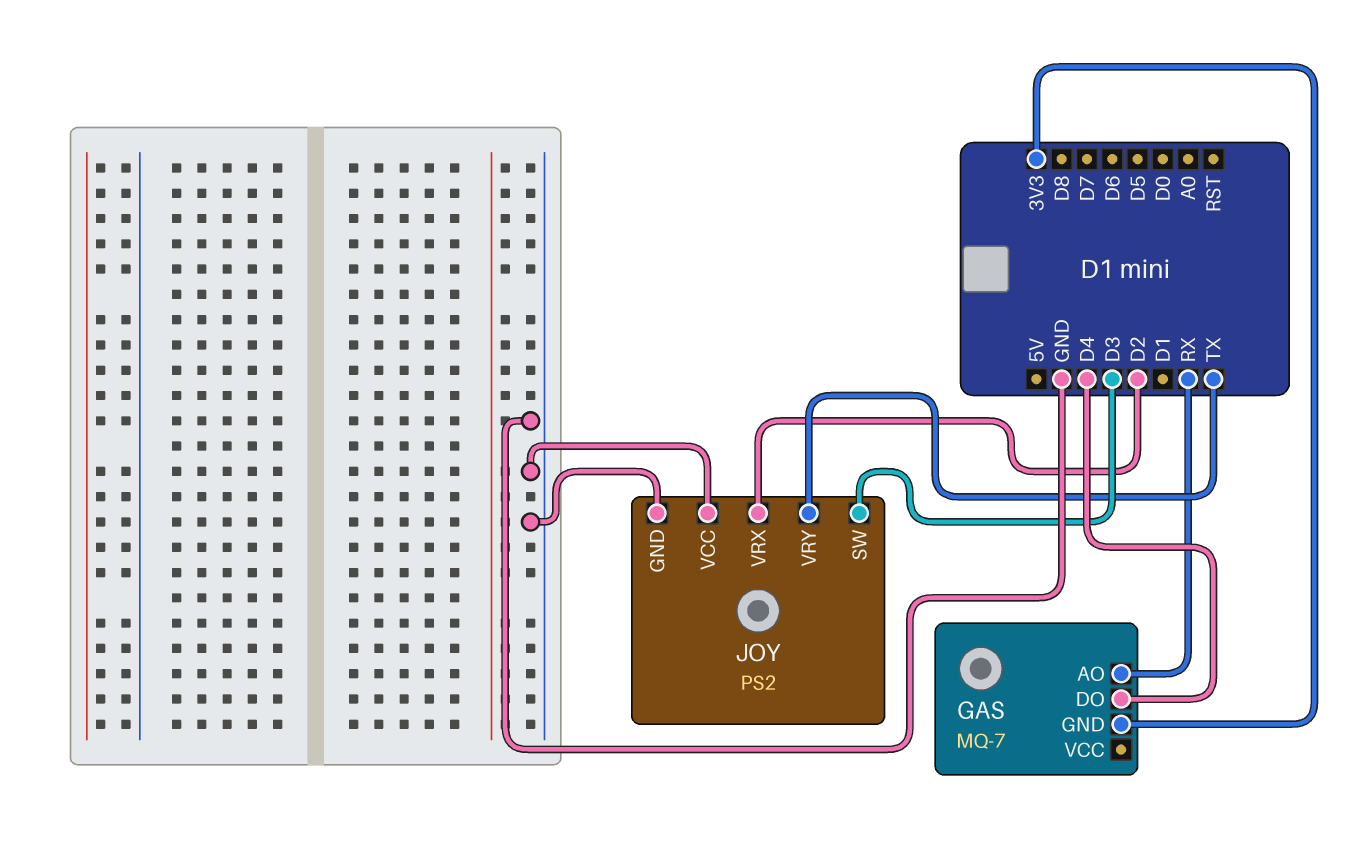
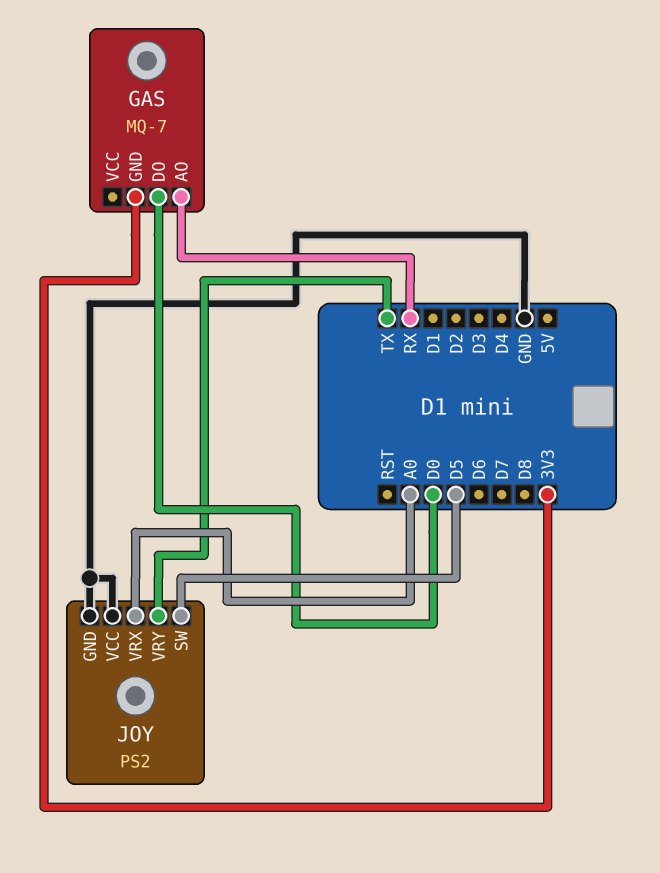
GAS pin DO: D4 -> D0
JOY pin SW: D3 -> D5
JOY pin VRX: D2 -> A0

